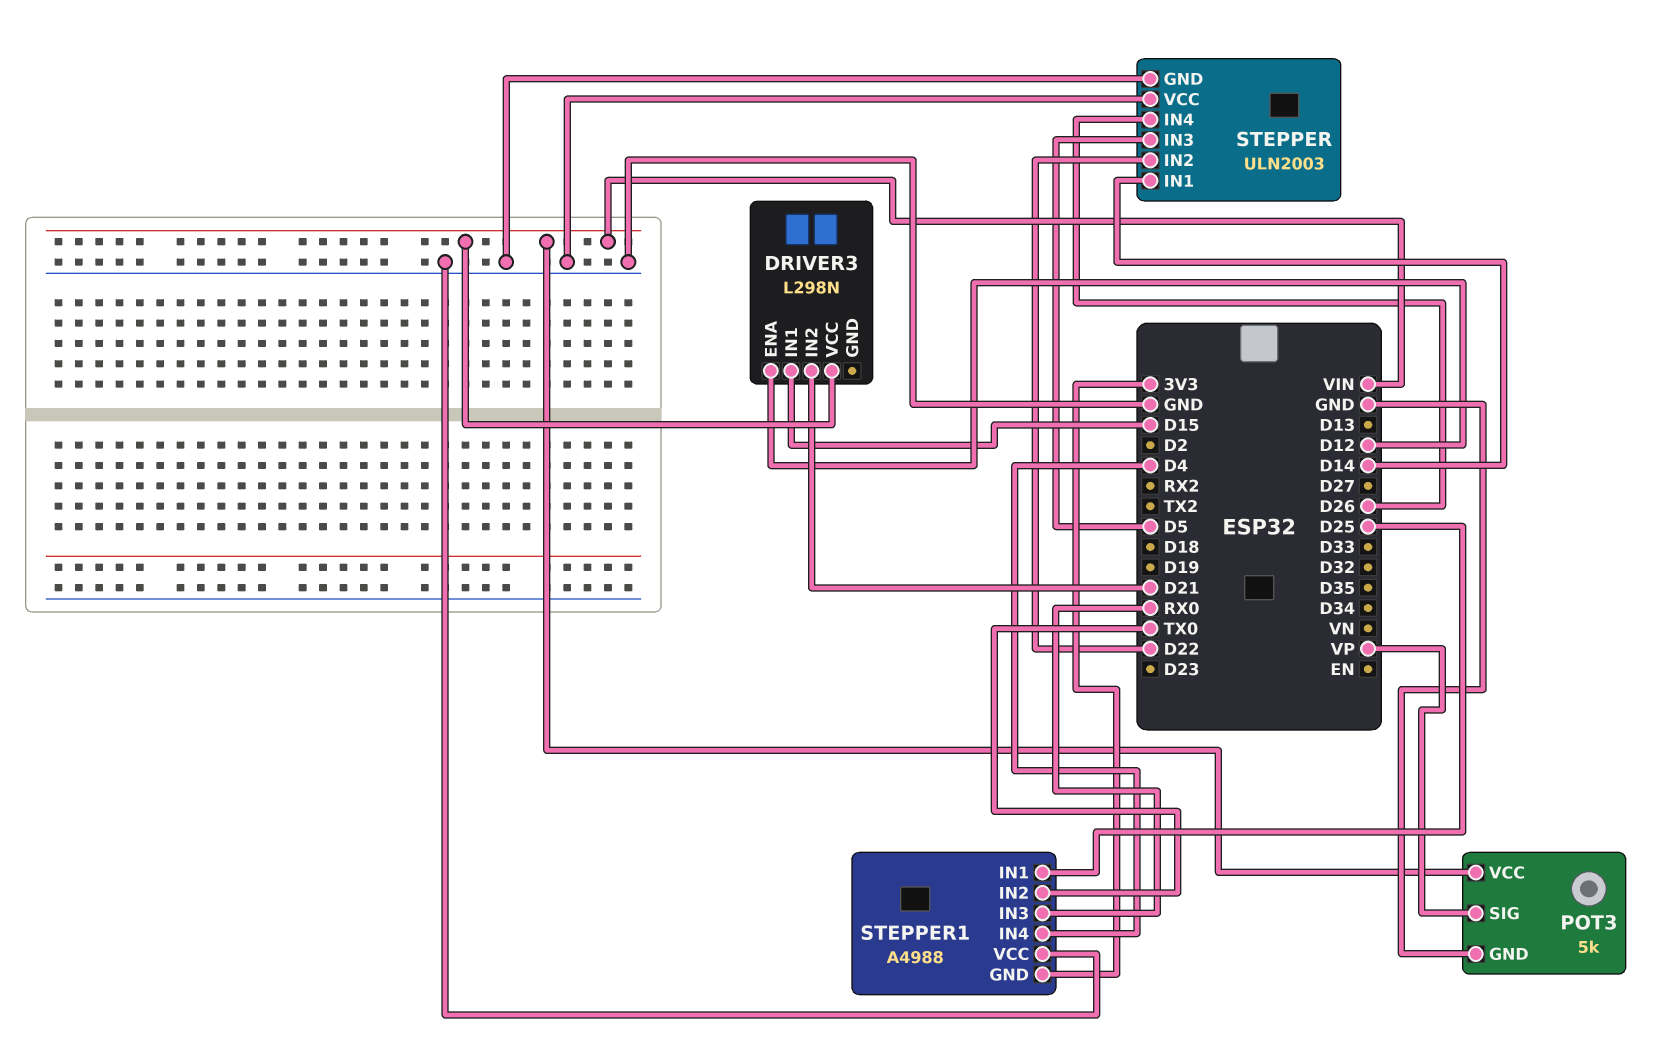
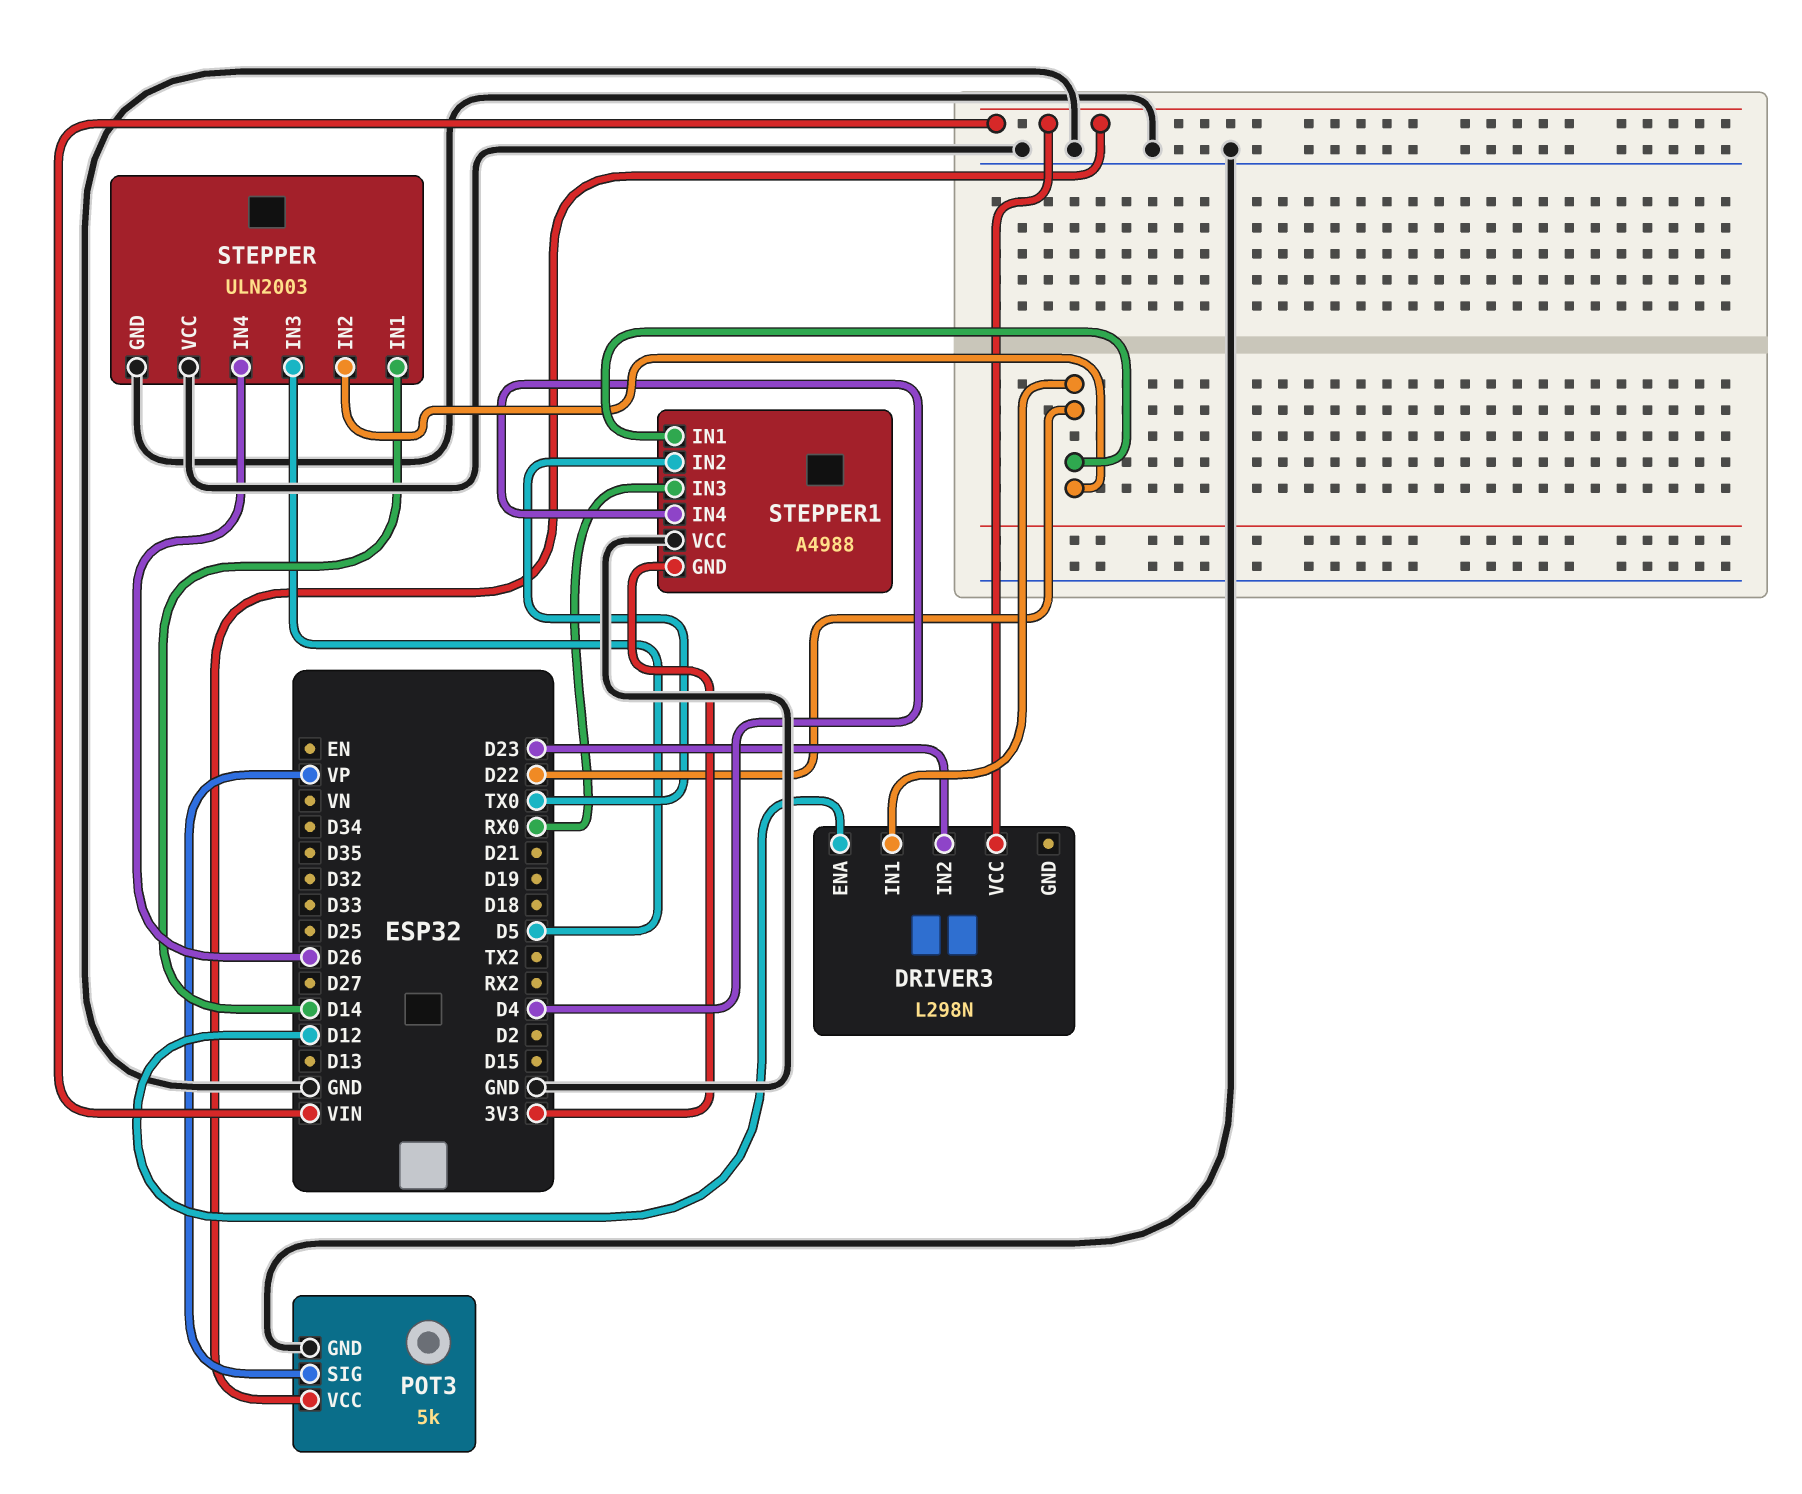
DRIVER3 pin IN1: D15 -> D22
DRIVER3 pin IN2: D21 -> D23
STEPPER1 pin IN1: D25 -> D22

